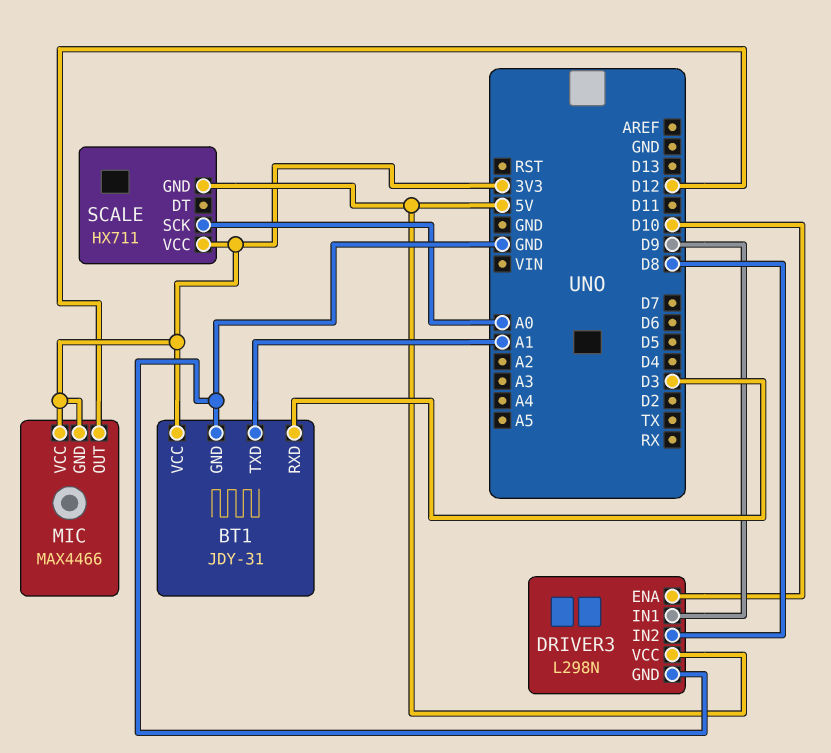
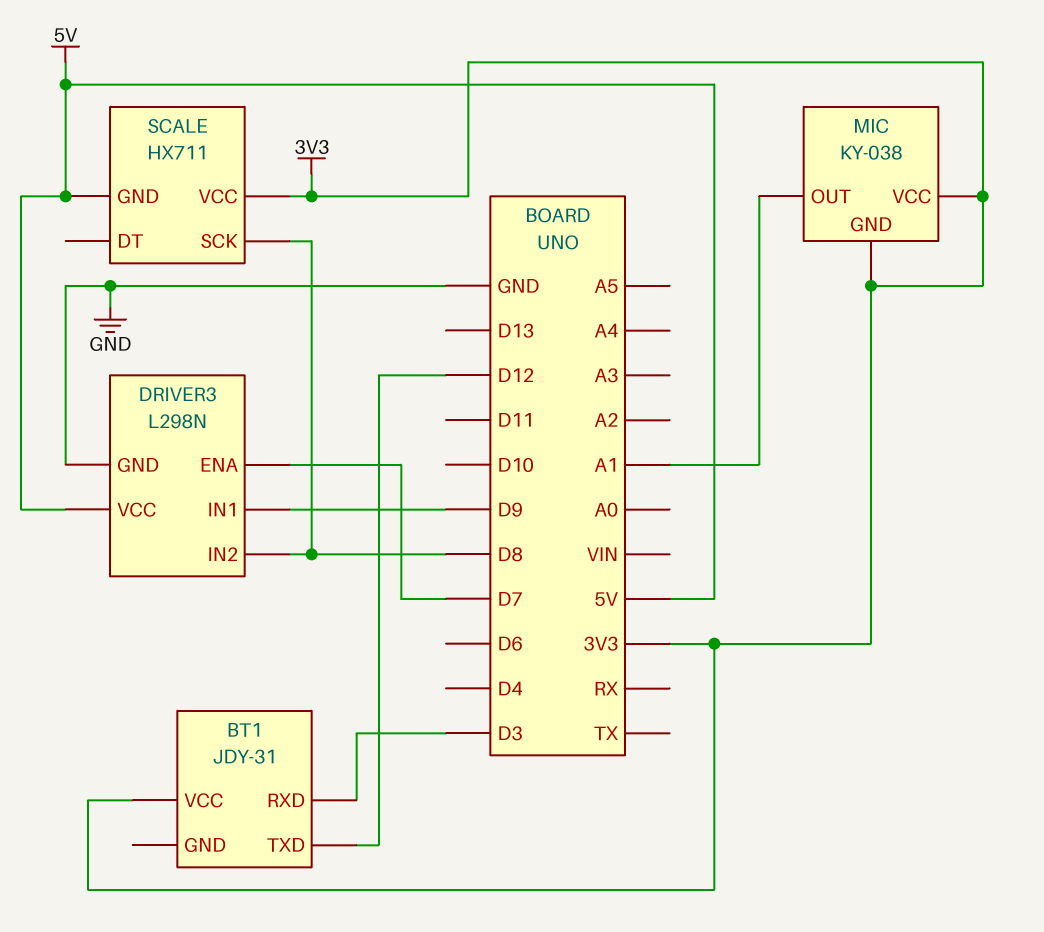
BT1 pin GND: GND -> none
BT1 pin TXD: A1 -> D12
DRIVER3 pin ENA: D10 -> D7
MIC: MAX4466 -> KY-038
MIC pin OUT: D12 -> A1
SCALE pin SCK: A0 -> D8

